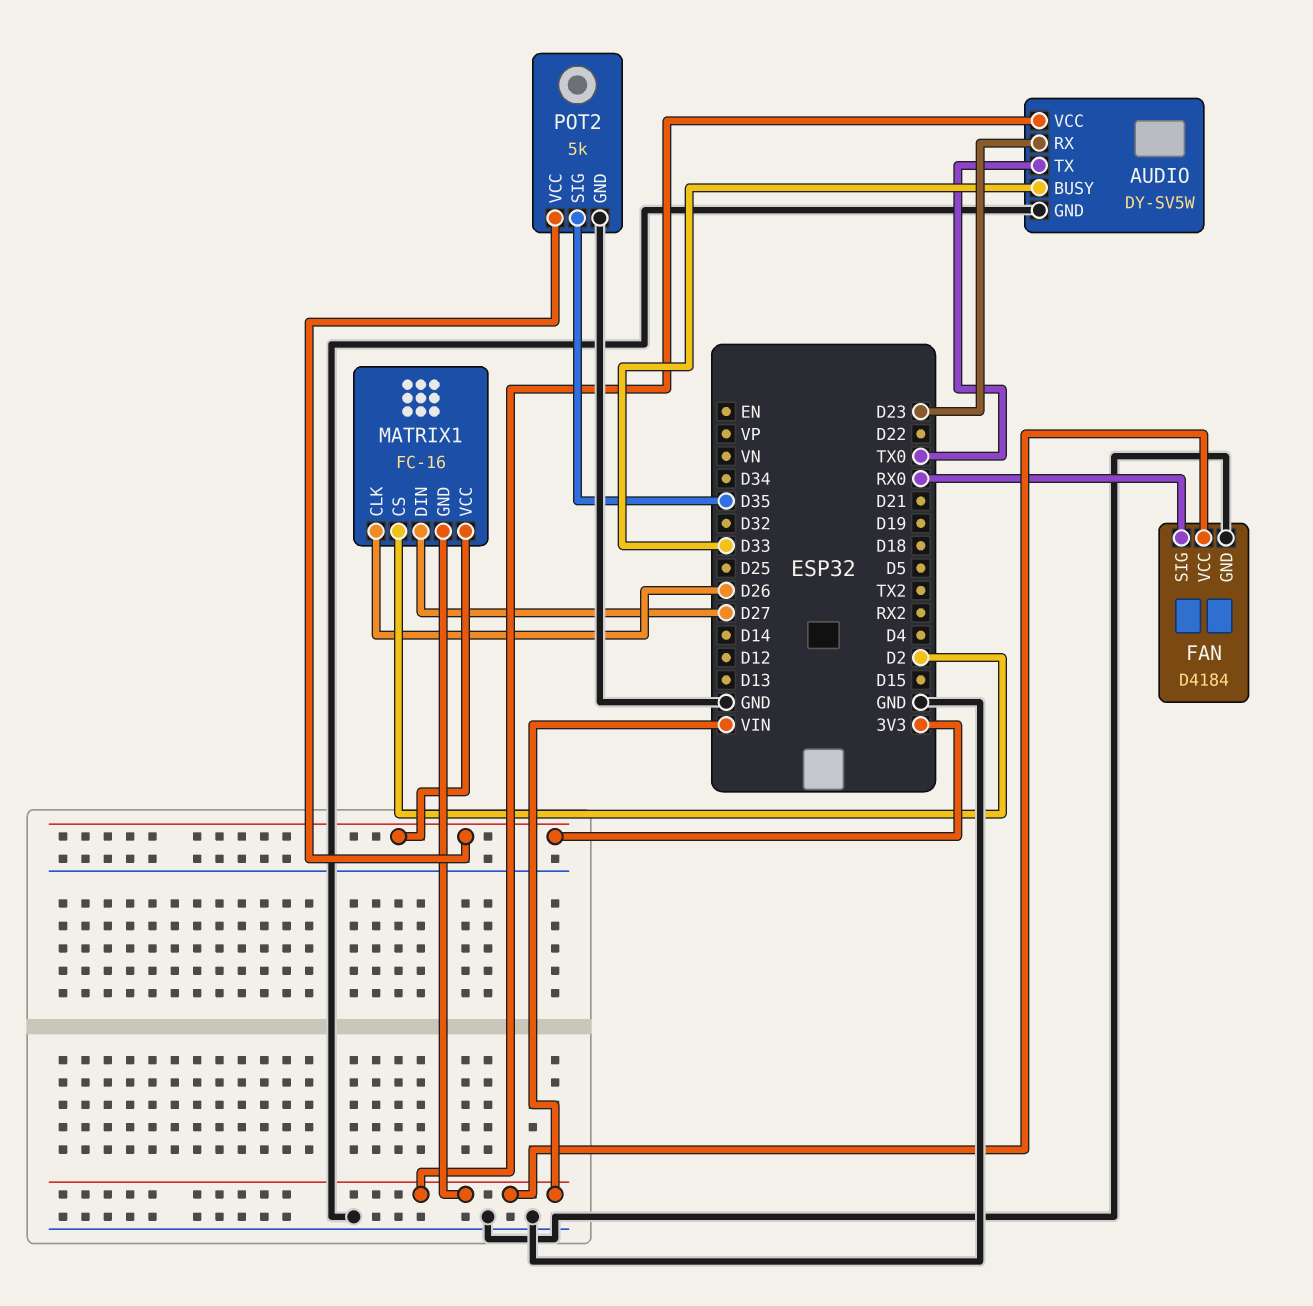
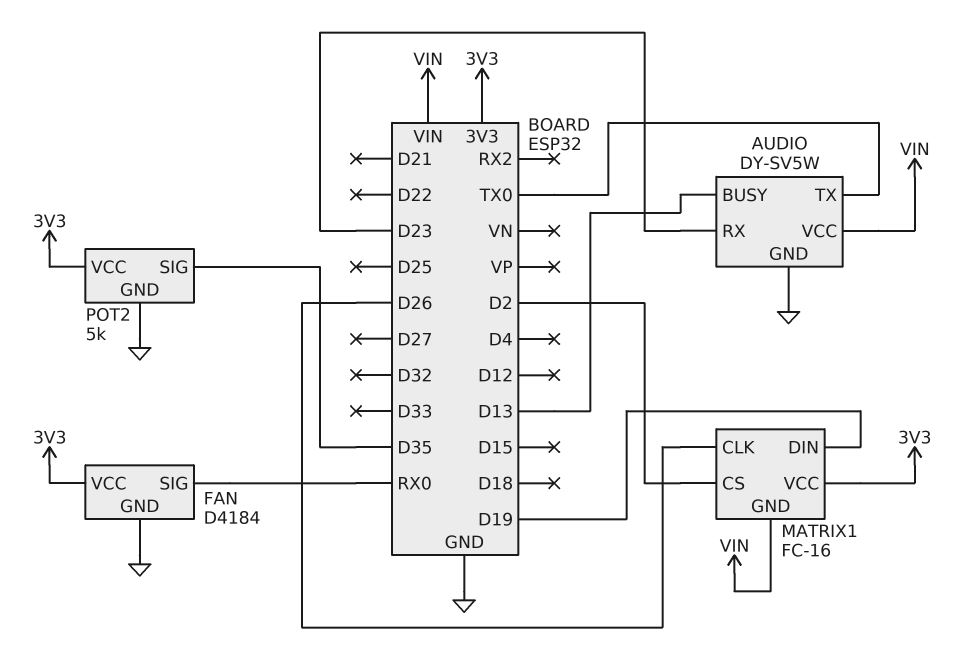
AUDIO pin BUSY: D33 -> D13
FAN pin VCC: VIN -> 3V3
MATRIX1 pin DIN: D27 -> D19

